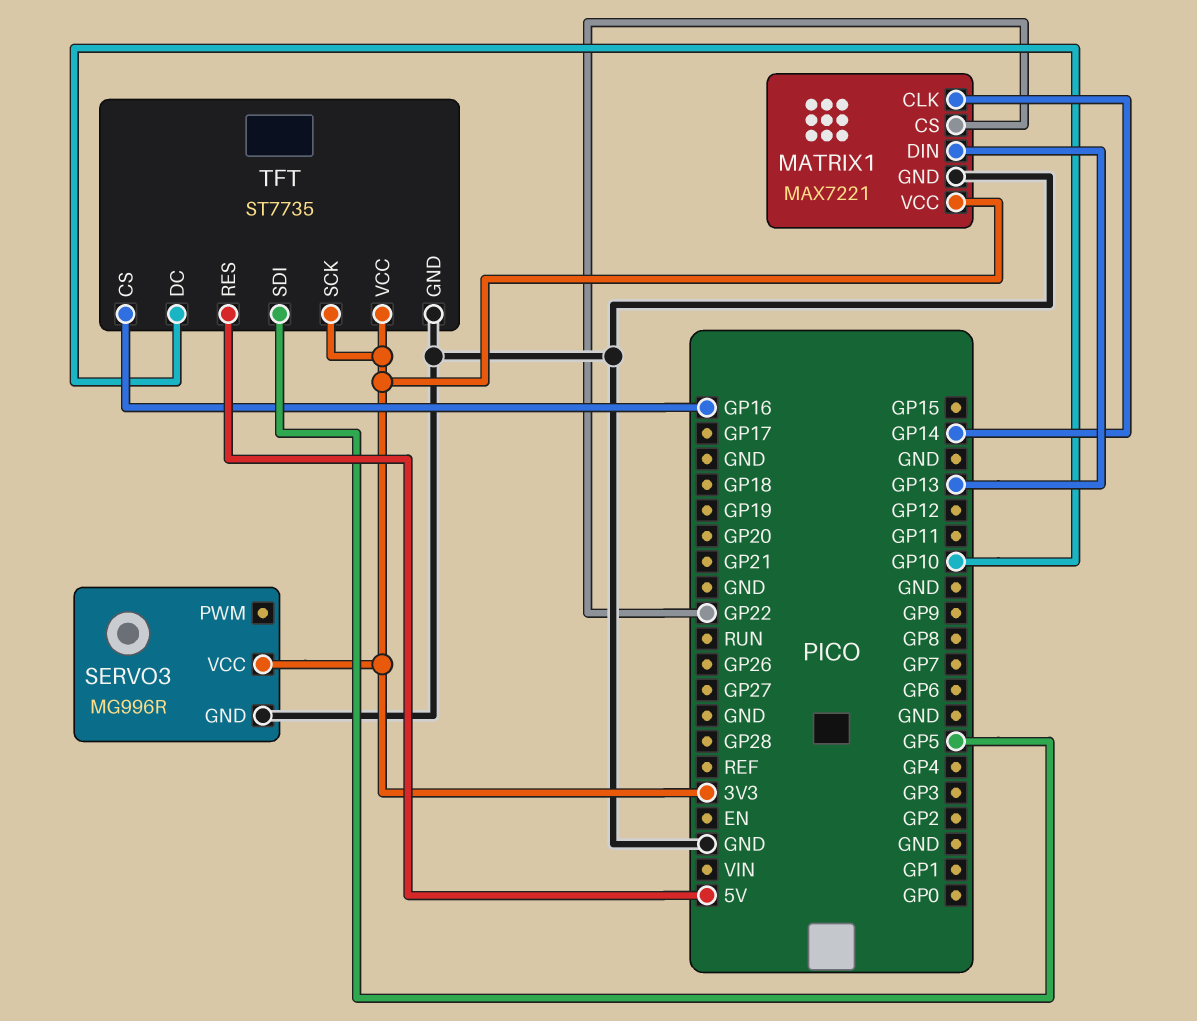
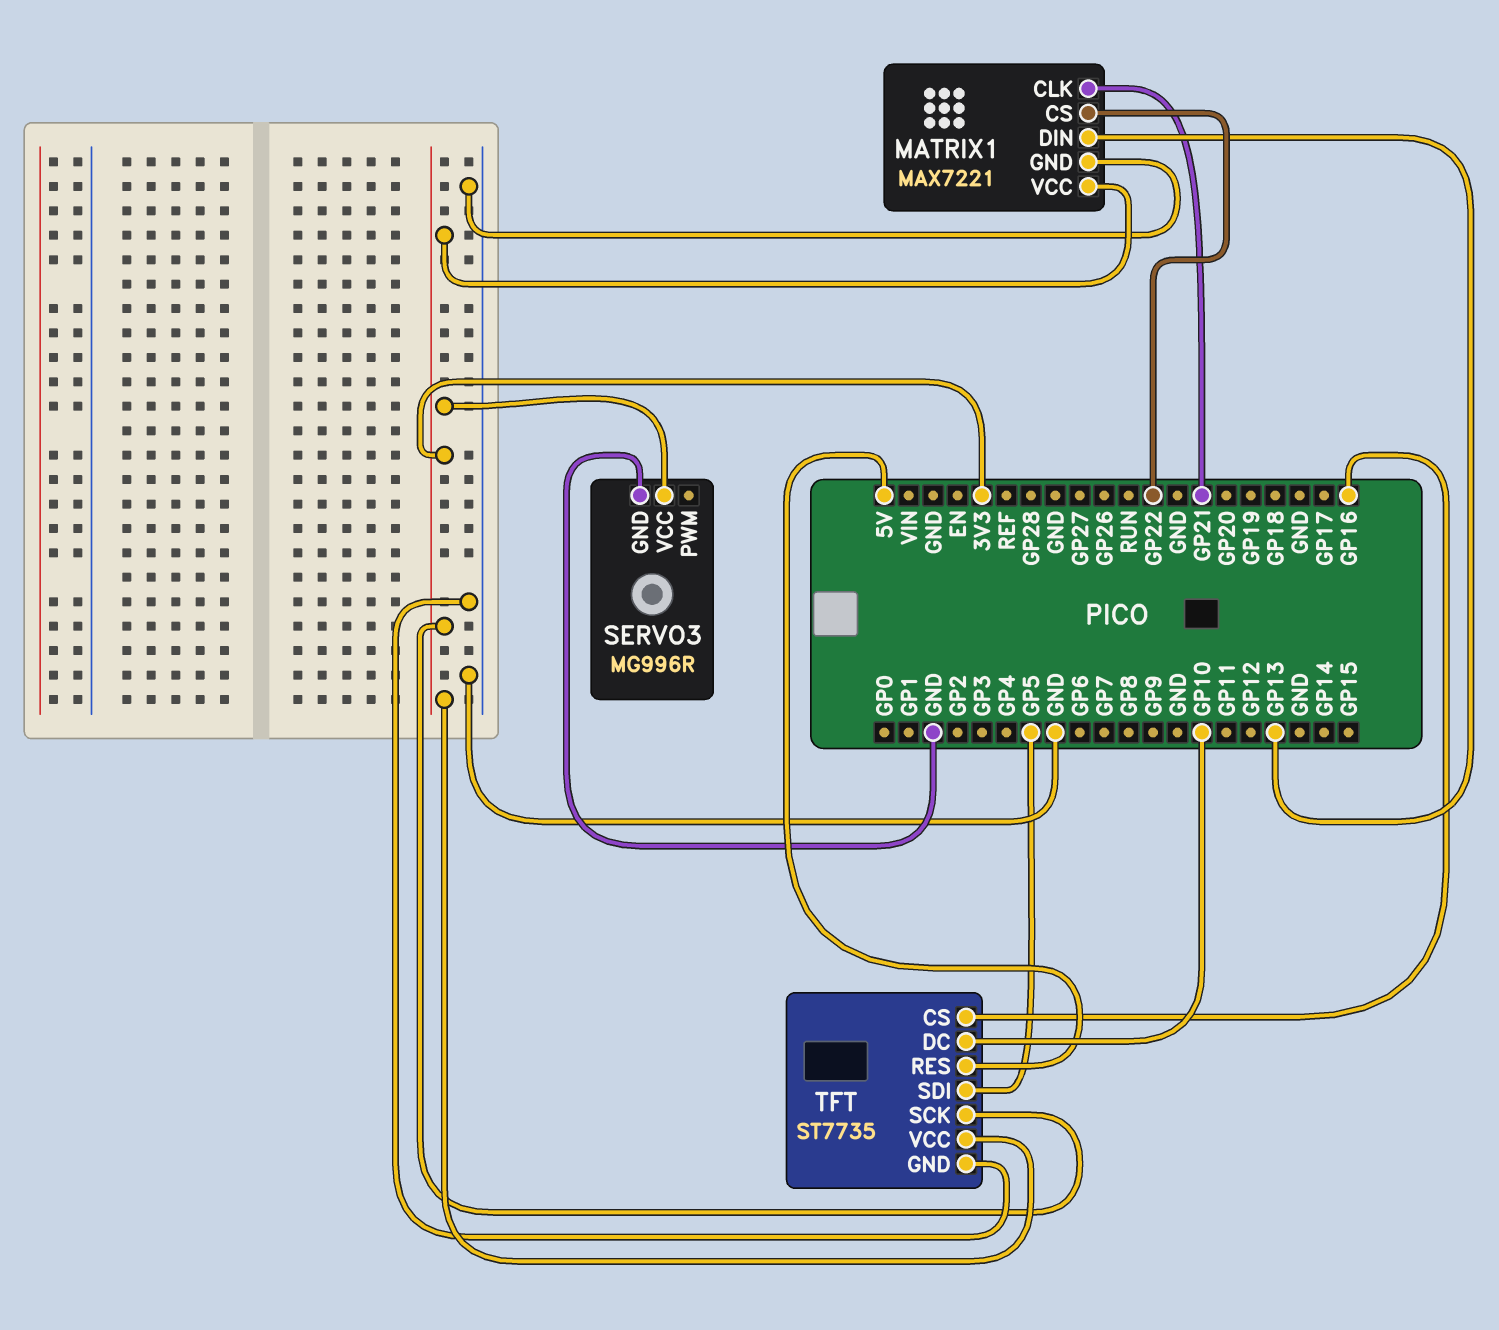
MATRIX1 pin CLK: GP14 -> GP21

